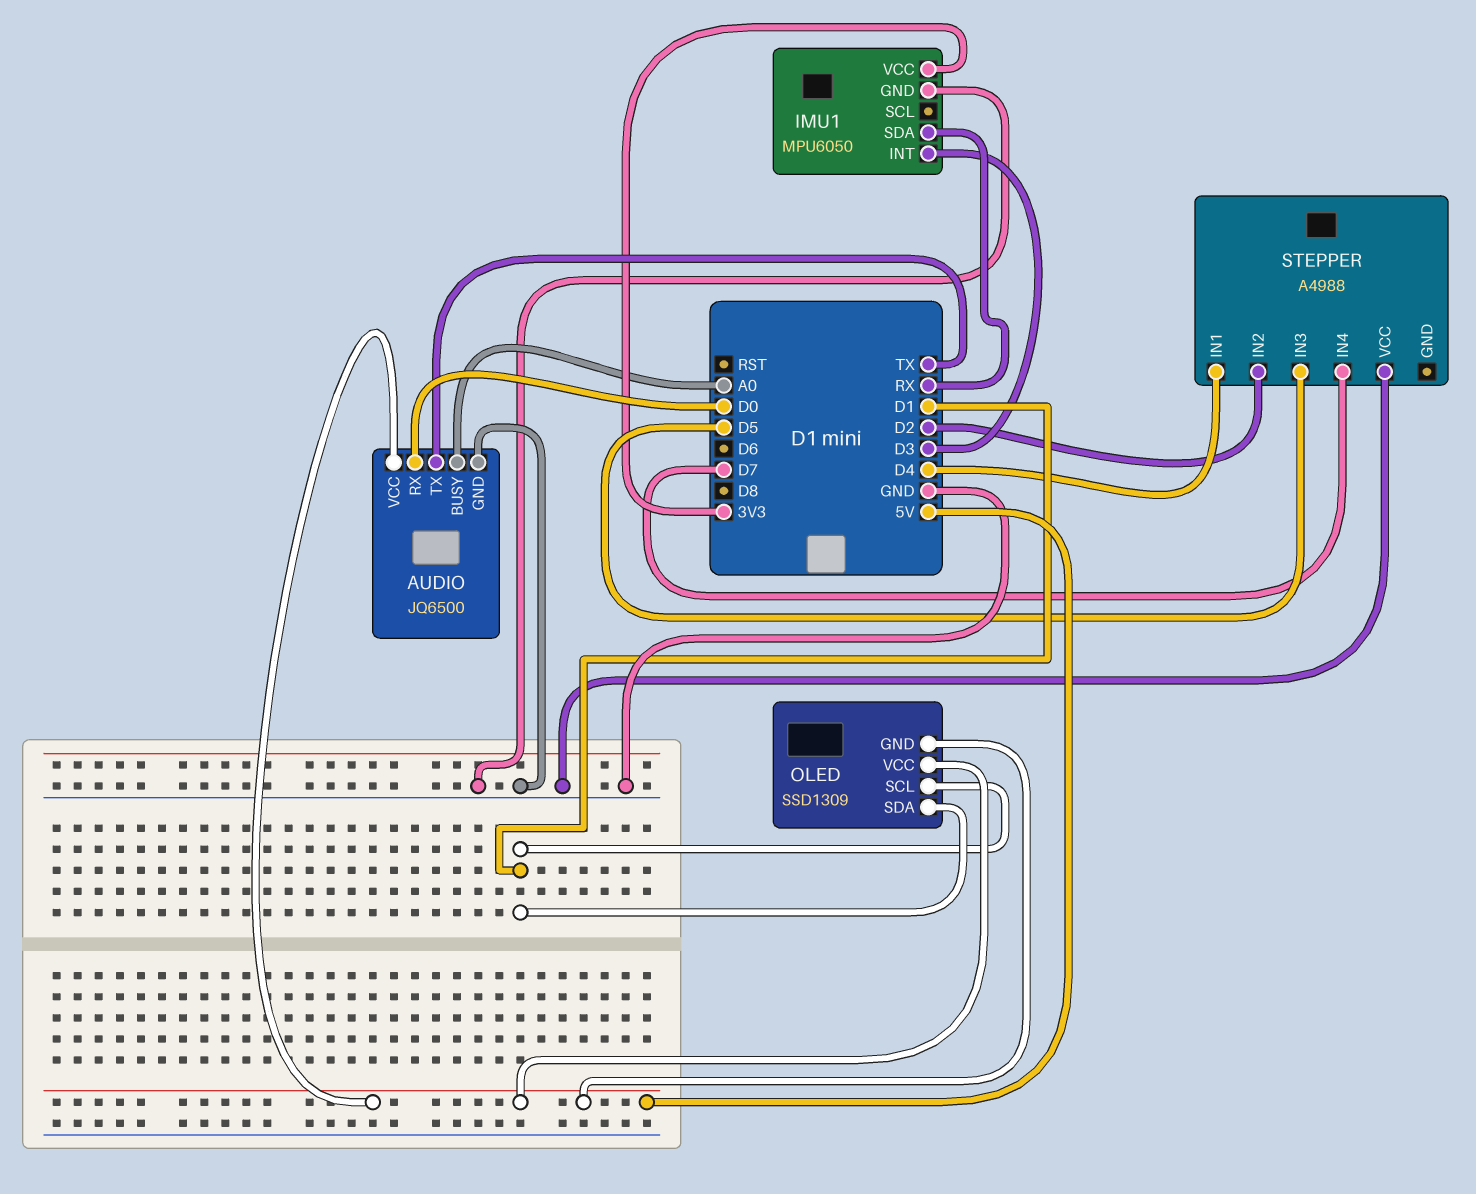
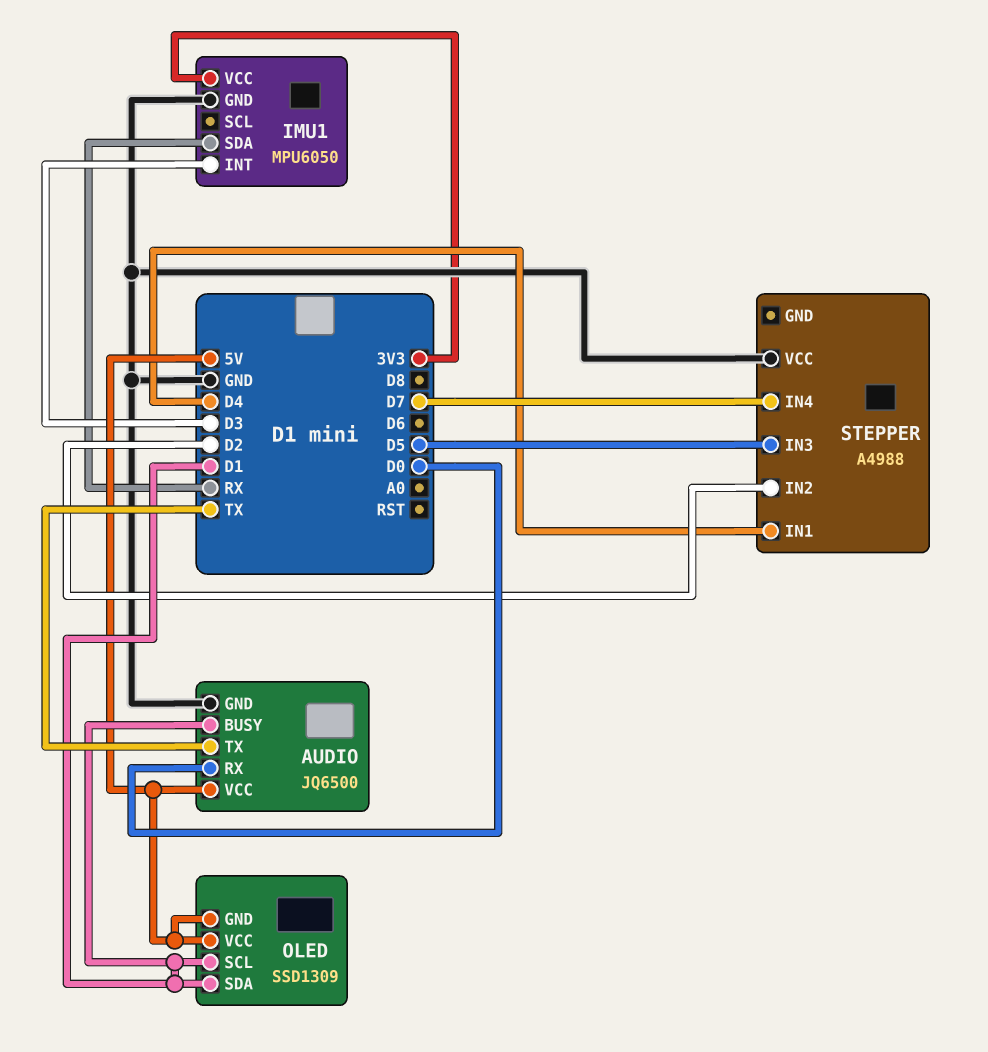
AUDIO pin BUSY: A0 -> D1

